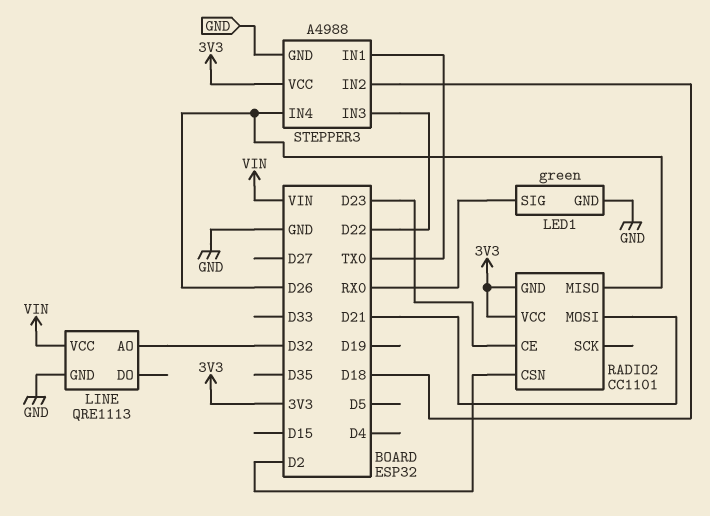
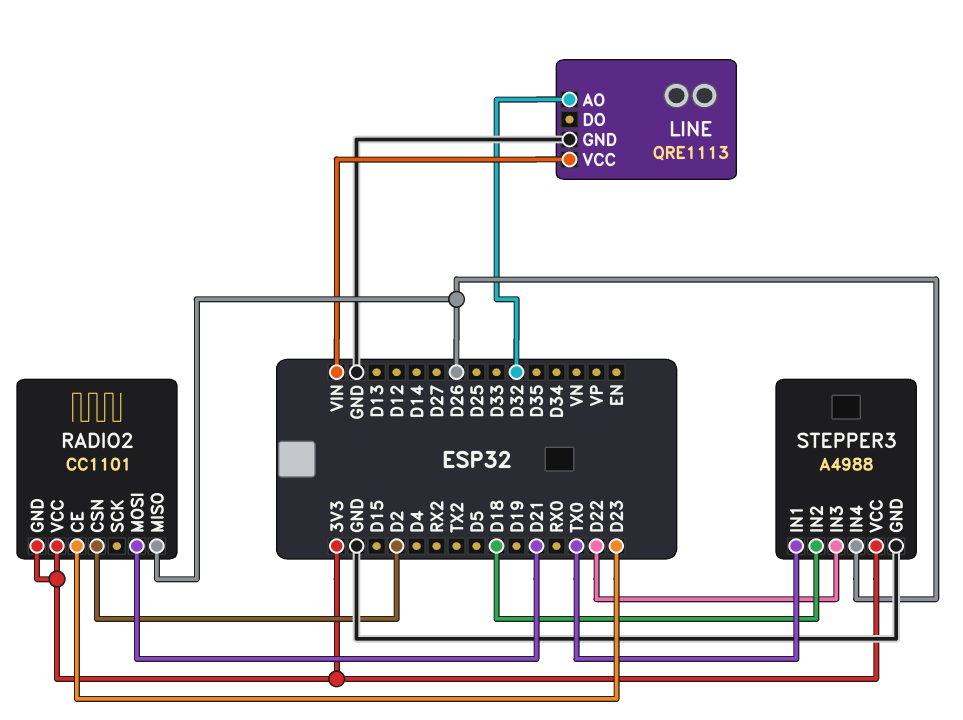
LED1: green -> none
LED1 pin GND: GND -> none
LED1 pin SIG: RX0 -> none

